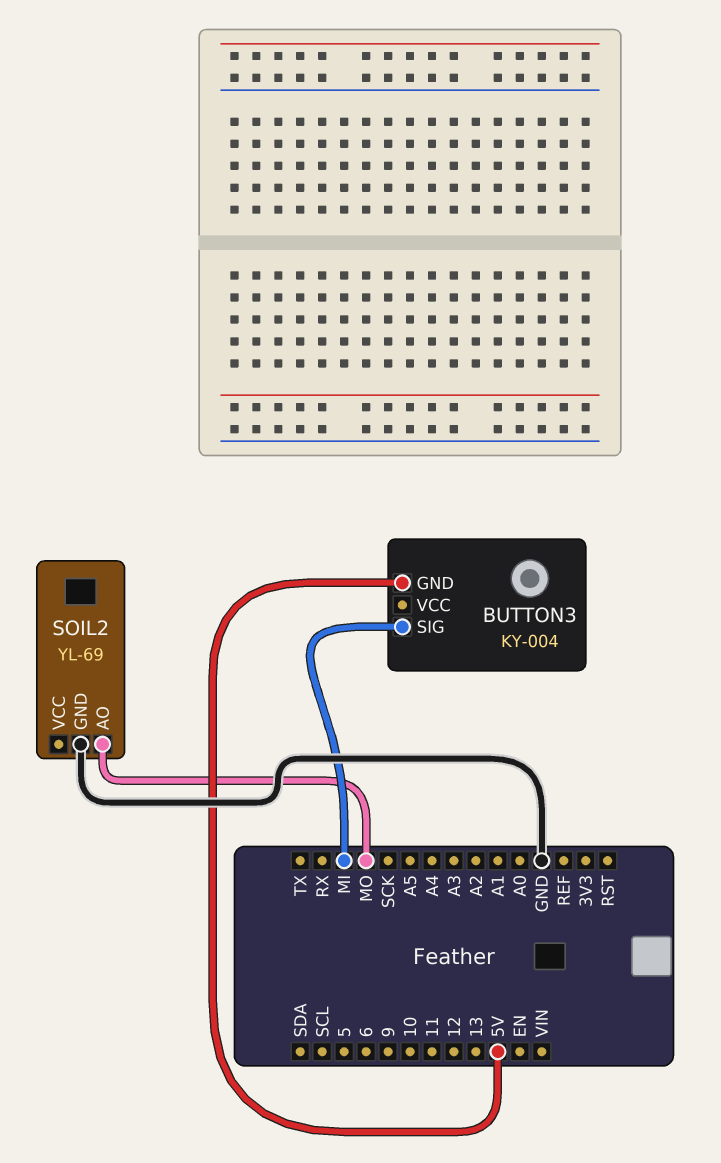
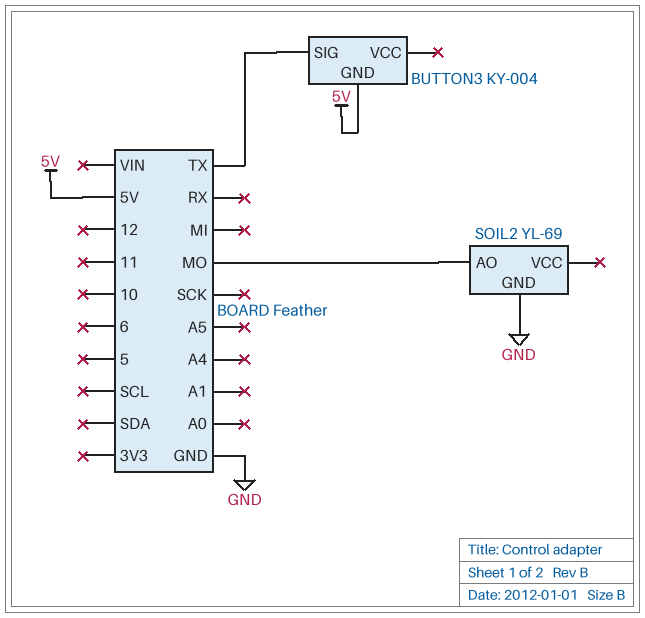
BUTTON3 pin SIG: MI -> TX

